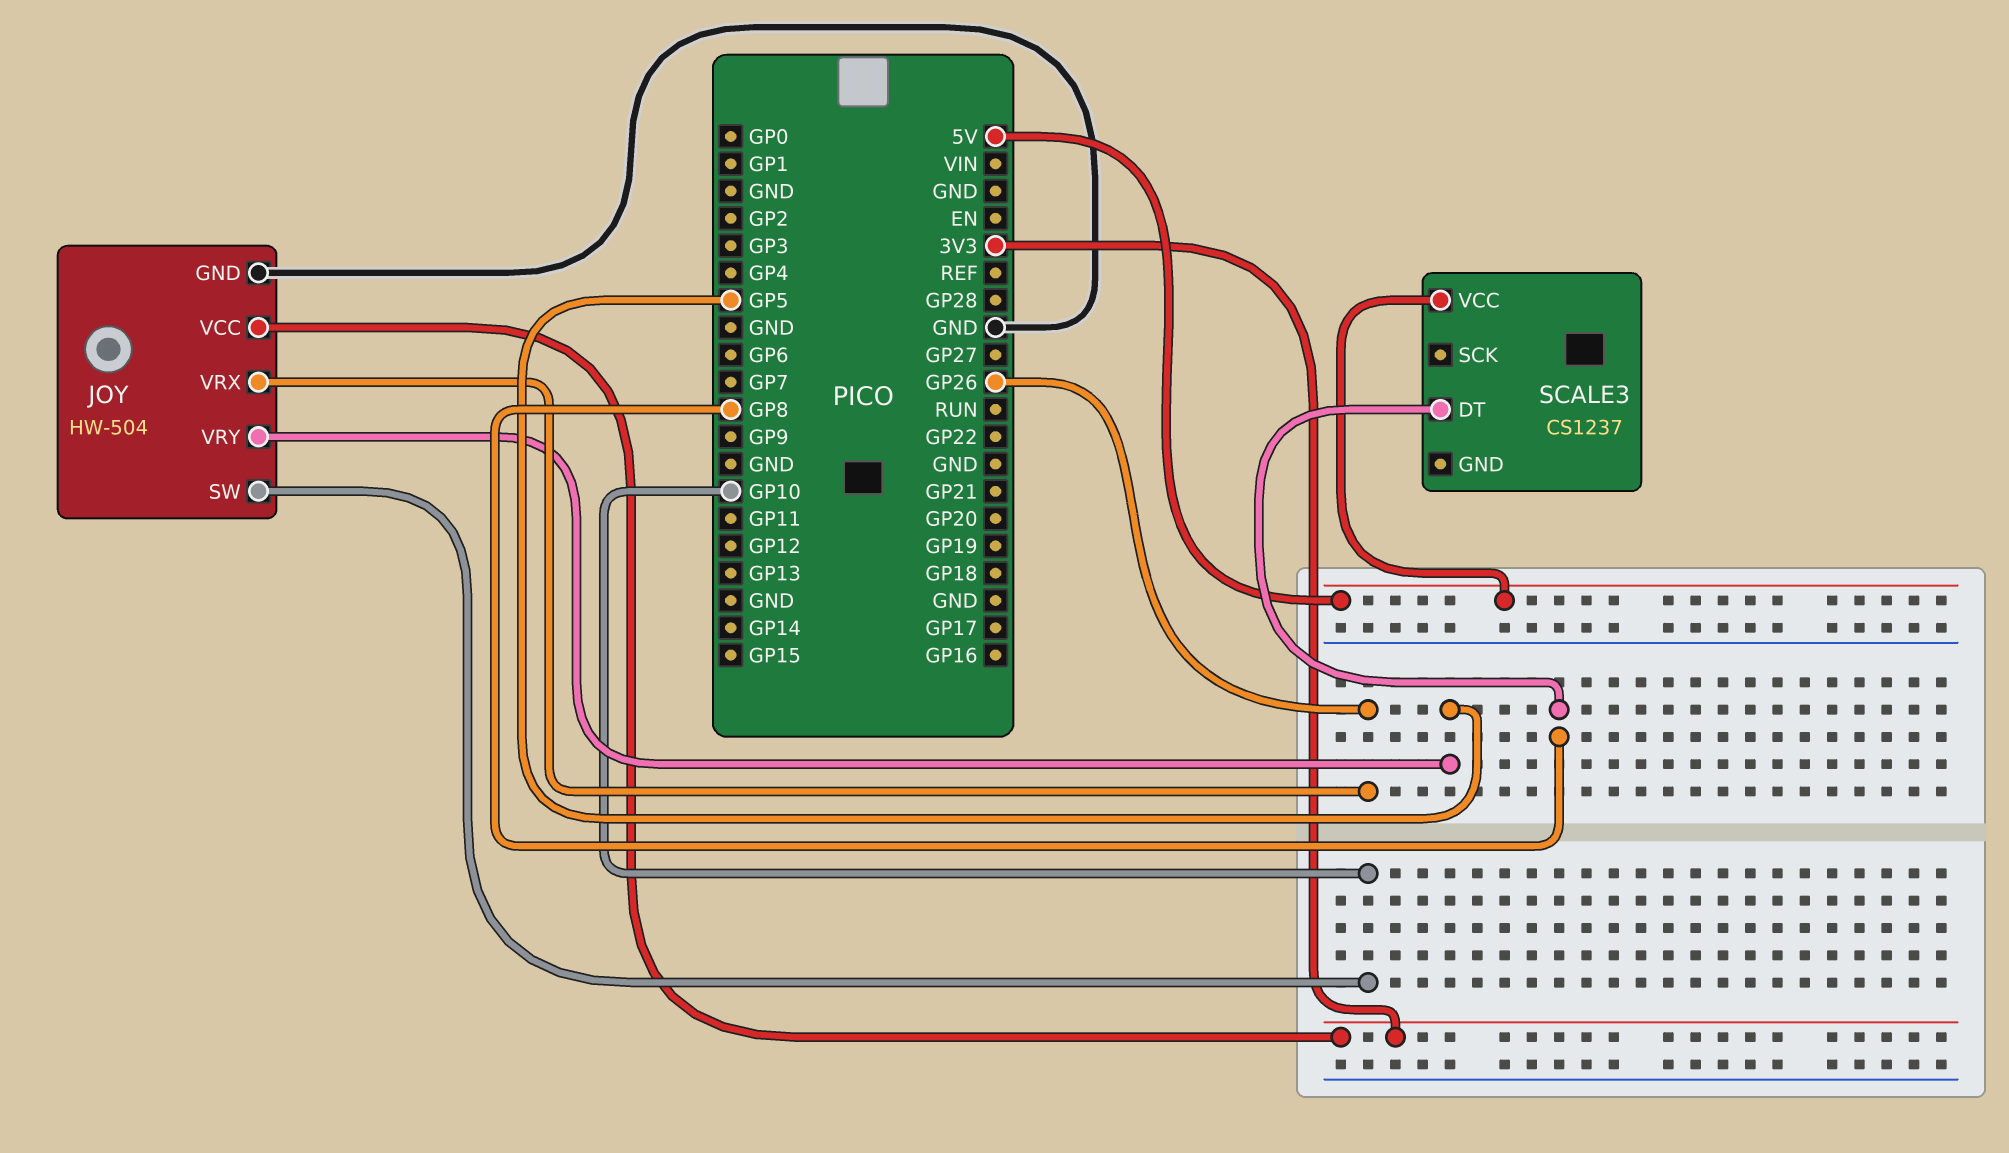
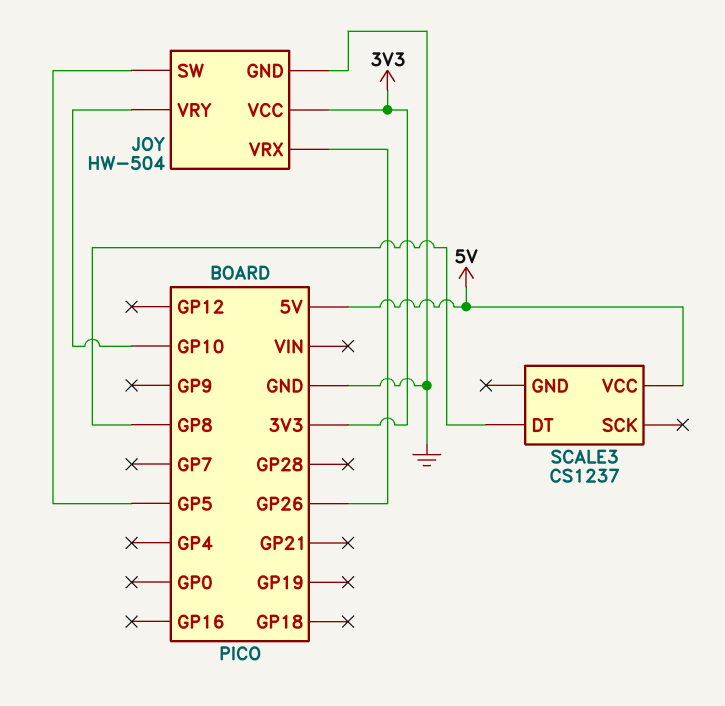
JOY pin SW: GP10 -> GP5
JOY pin VRY: GP5 -> GP10

